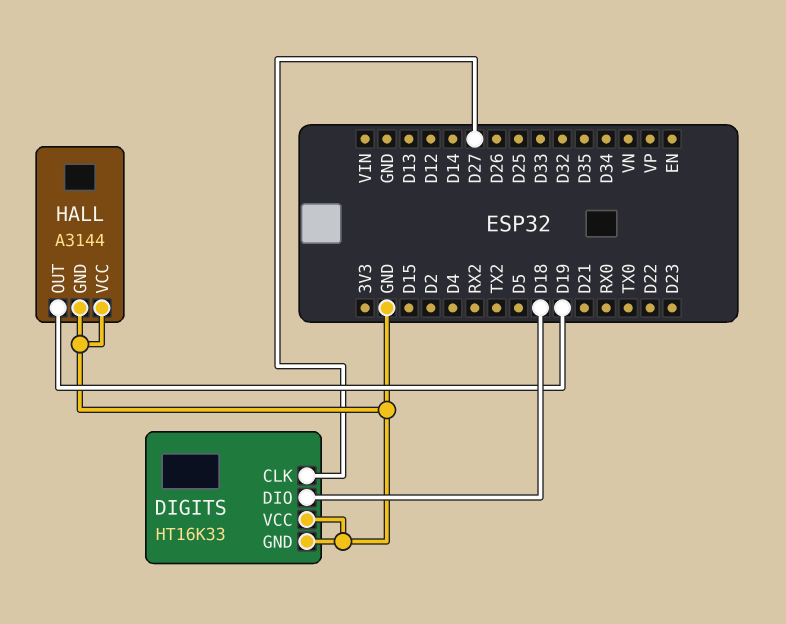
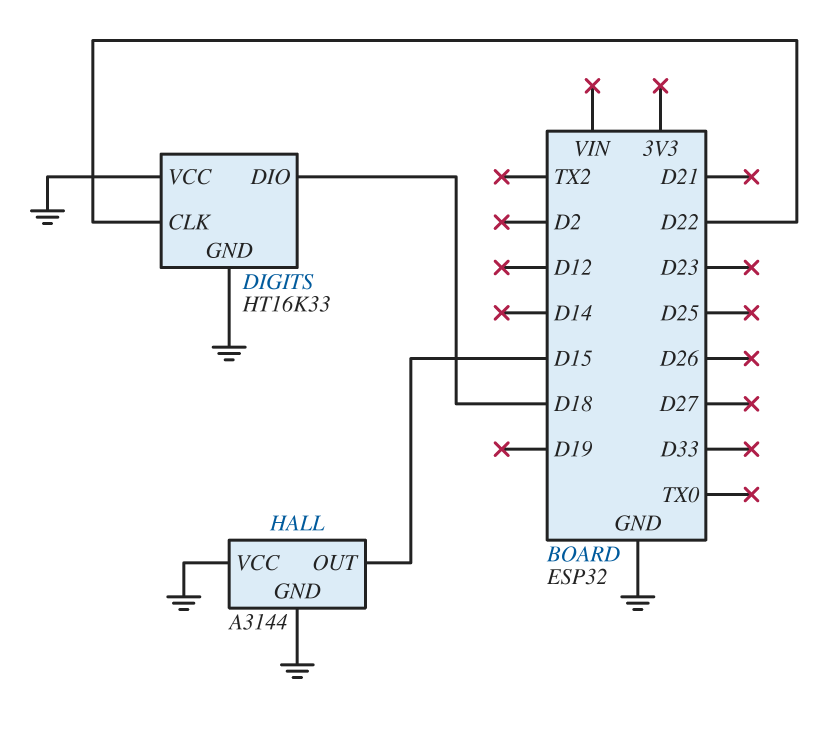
DIGITS pin CLK: D27 -> D22
HALL pin OUT: D19 -> D15

